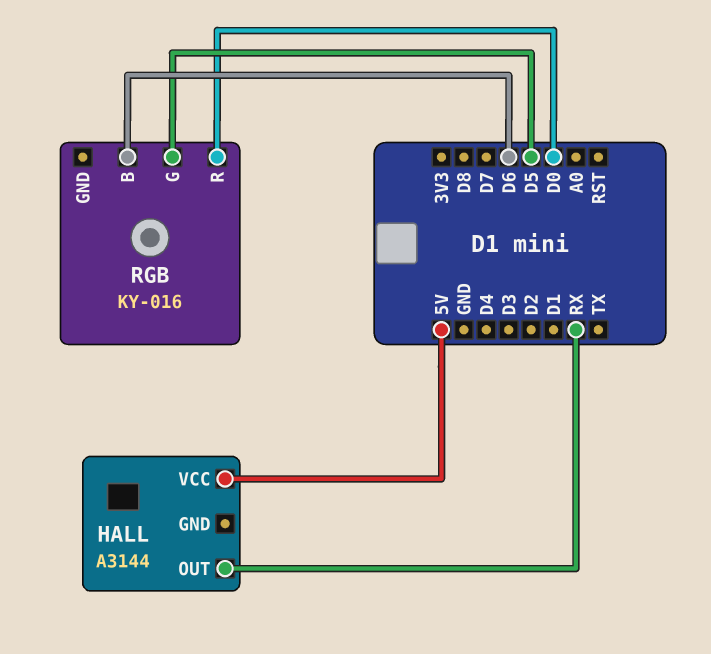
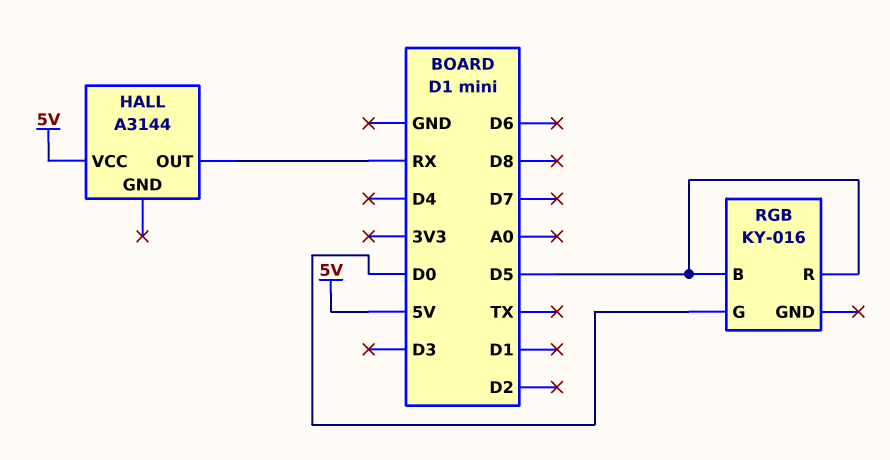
RGB pin B: D6 -> D5
RGB pin G: D5 -> D0
RGB pin R: D0 -> D5

